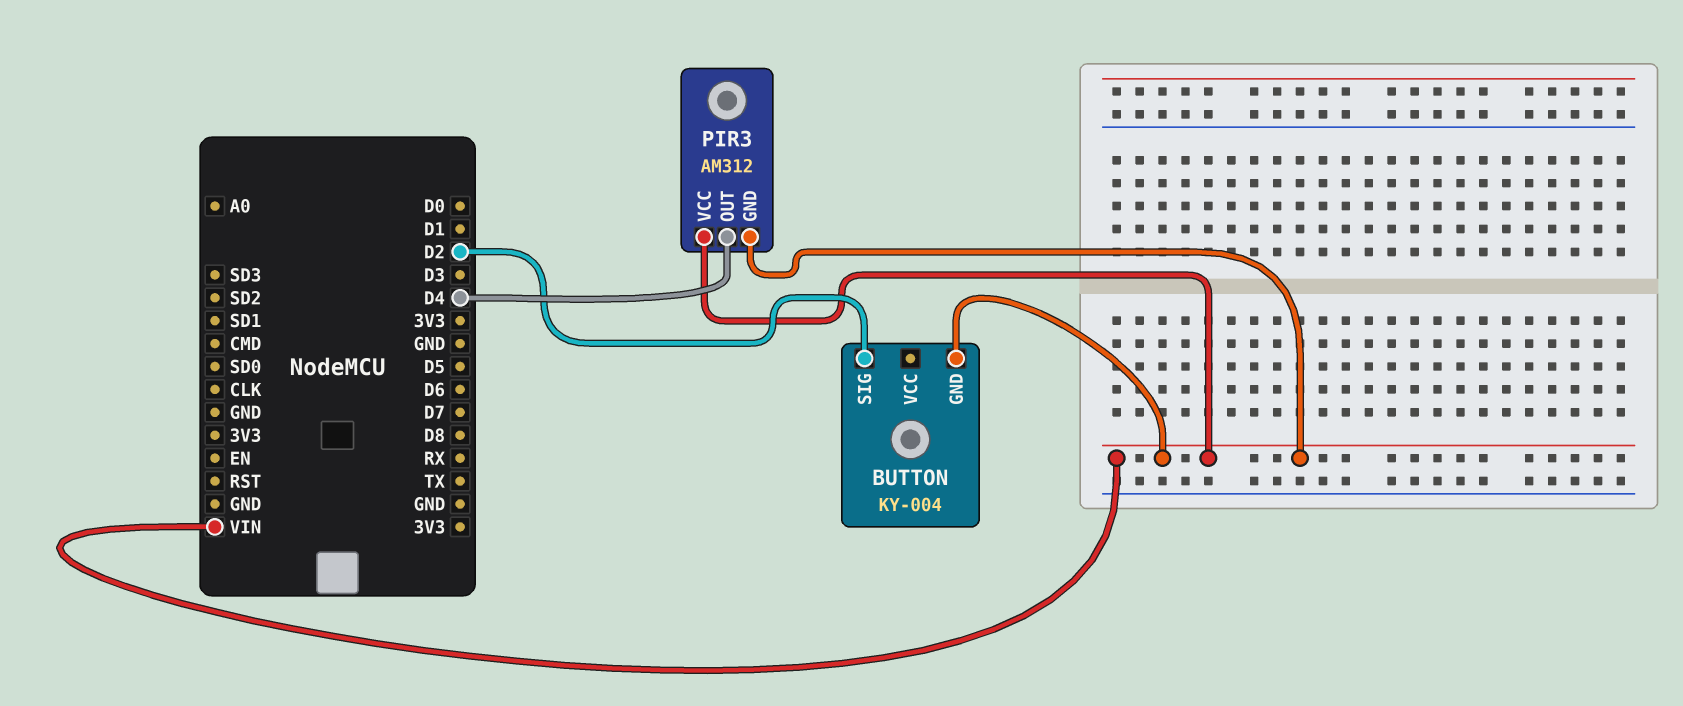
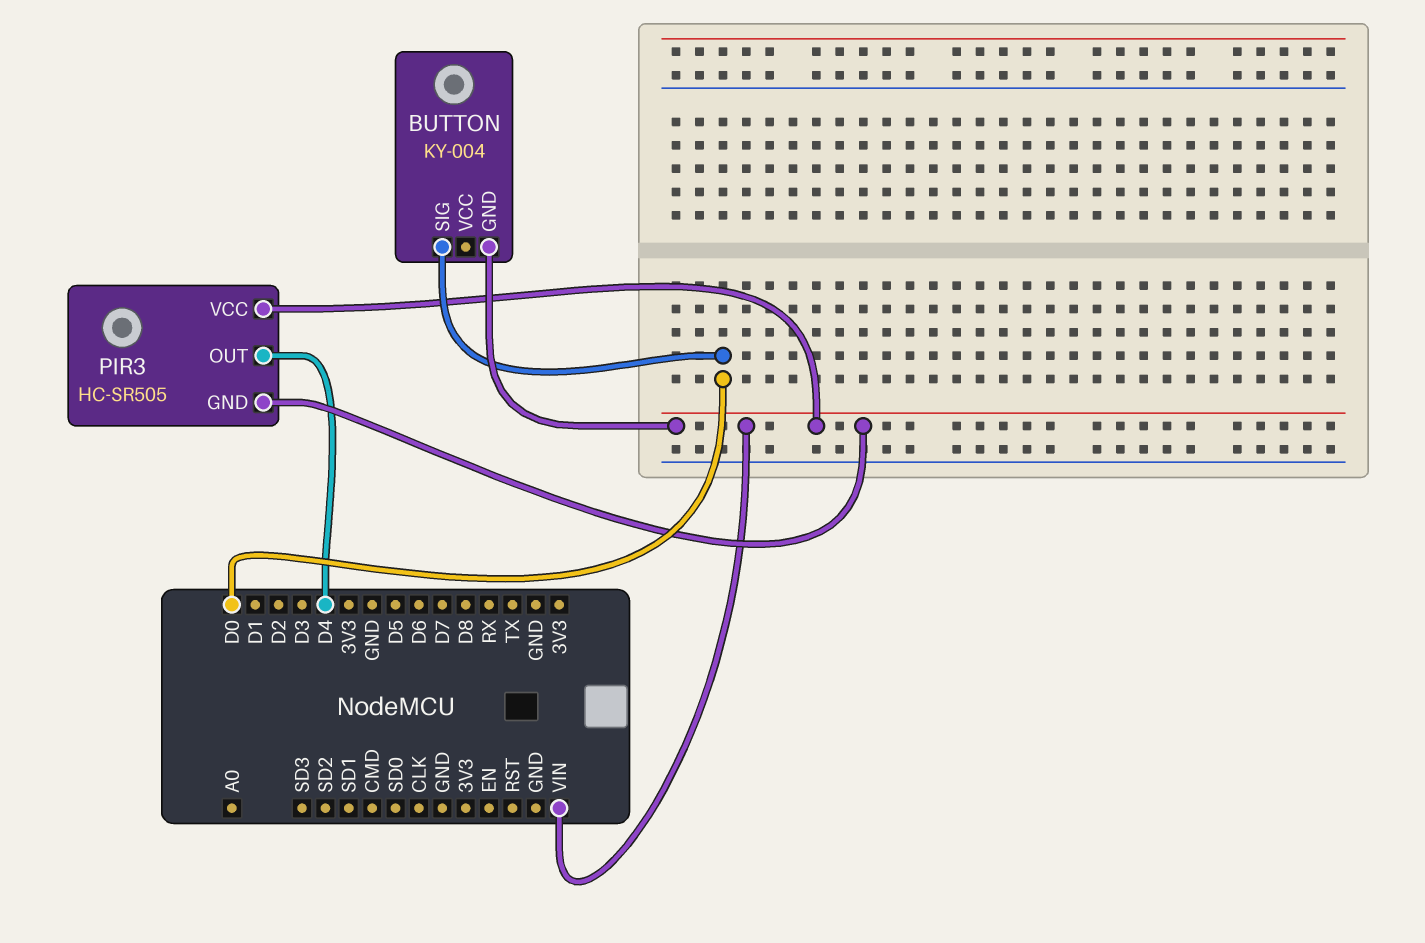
BUTTON pin SIG: D2 -> D0
PIR3: AM312 -> HC-SR505

